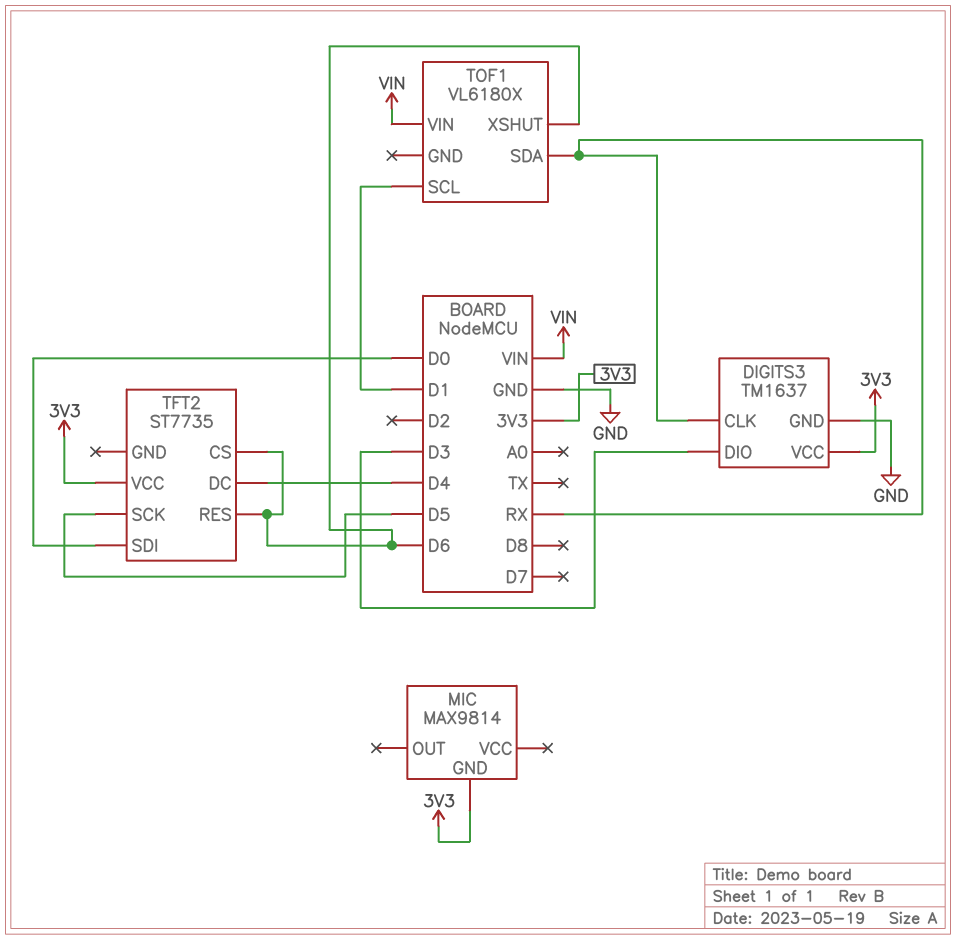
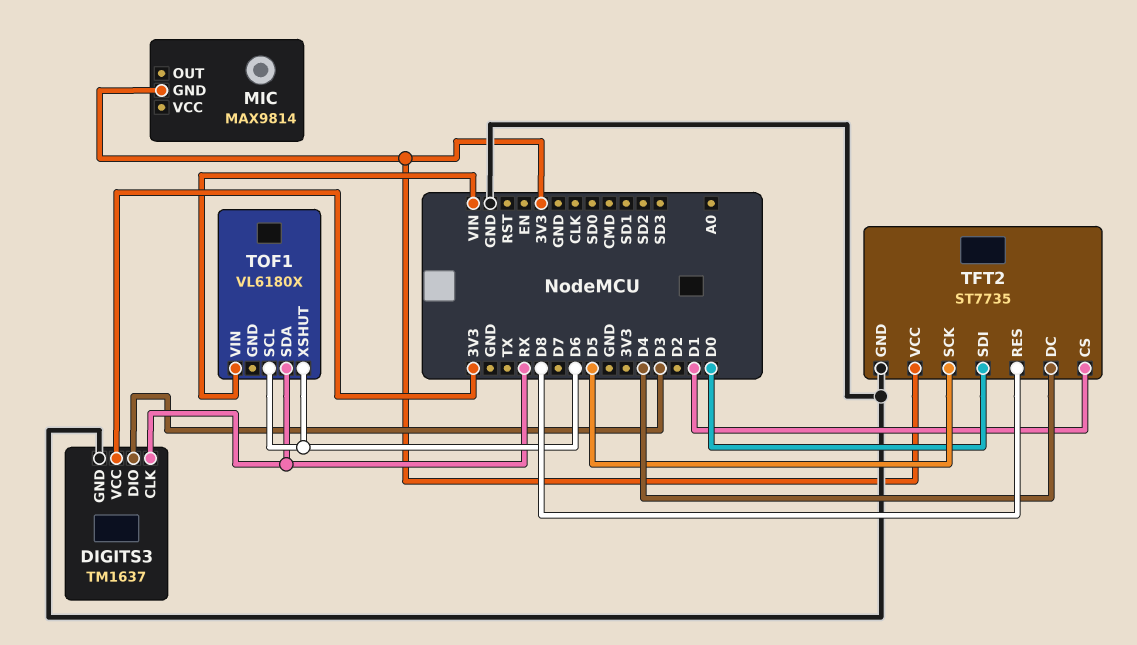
TFT2 pin CS: D6 -> D1
TFT2 pin GND: none -> GND
TFT2 pin RES: D6 -> D8
TOF1 pin SCL: D1 -> D6

